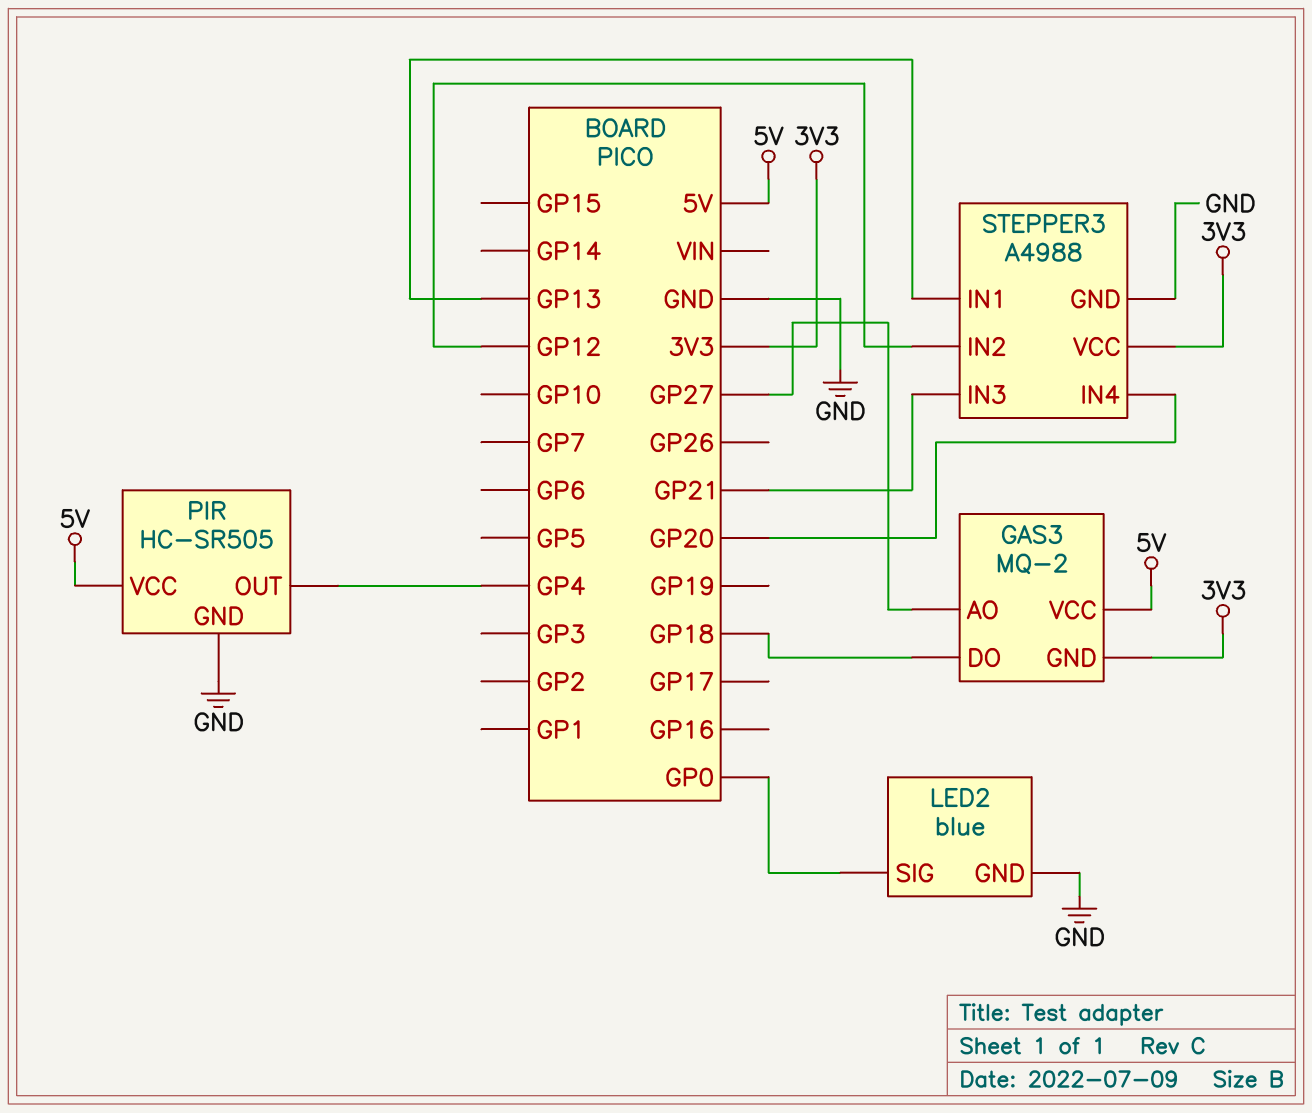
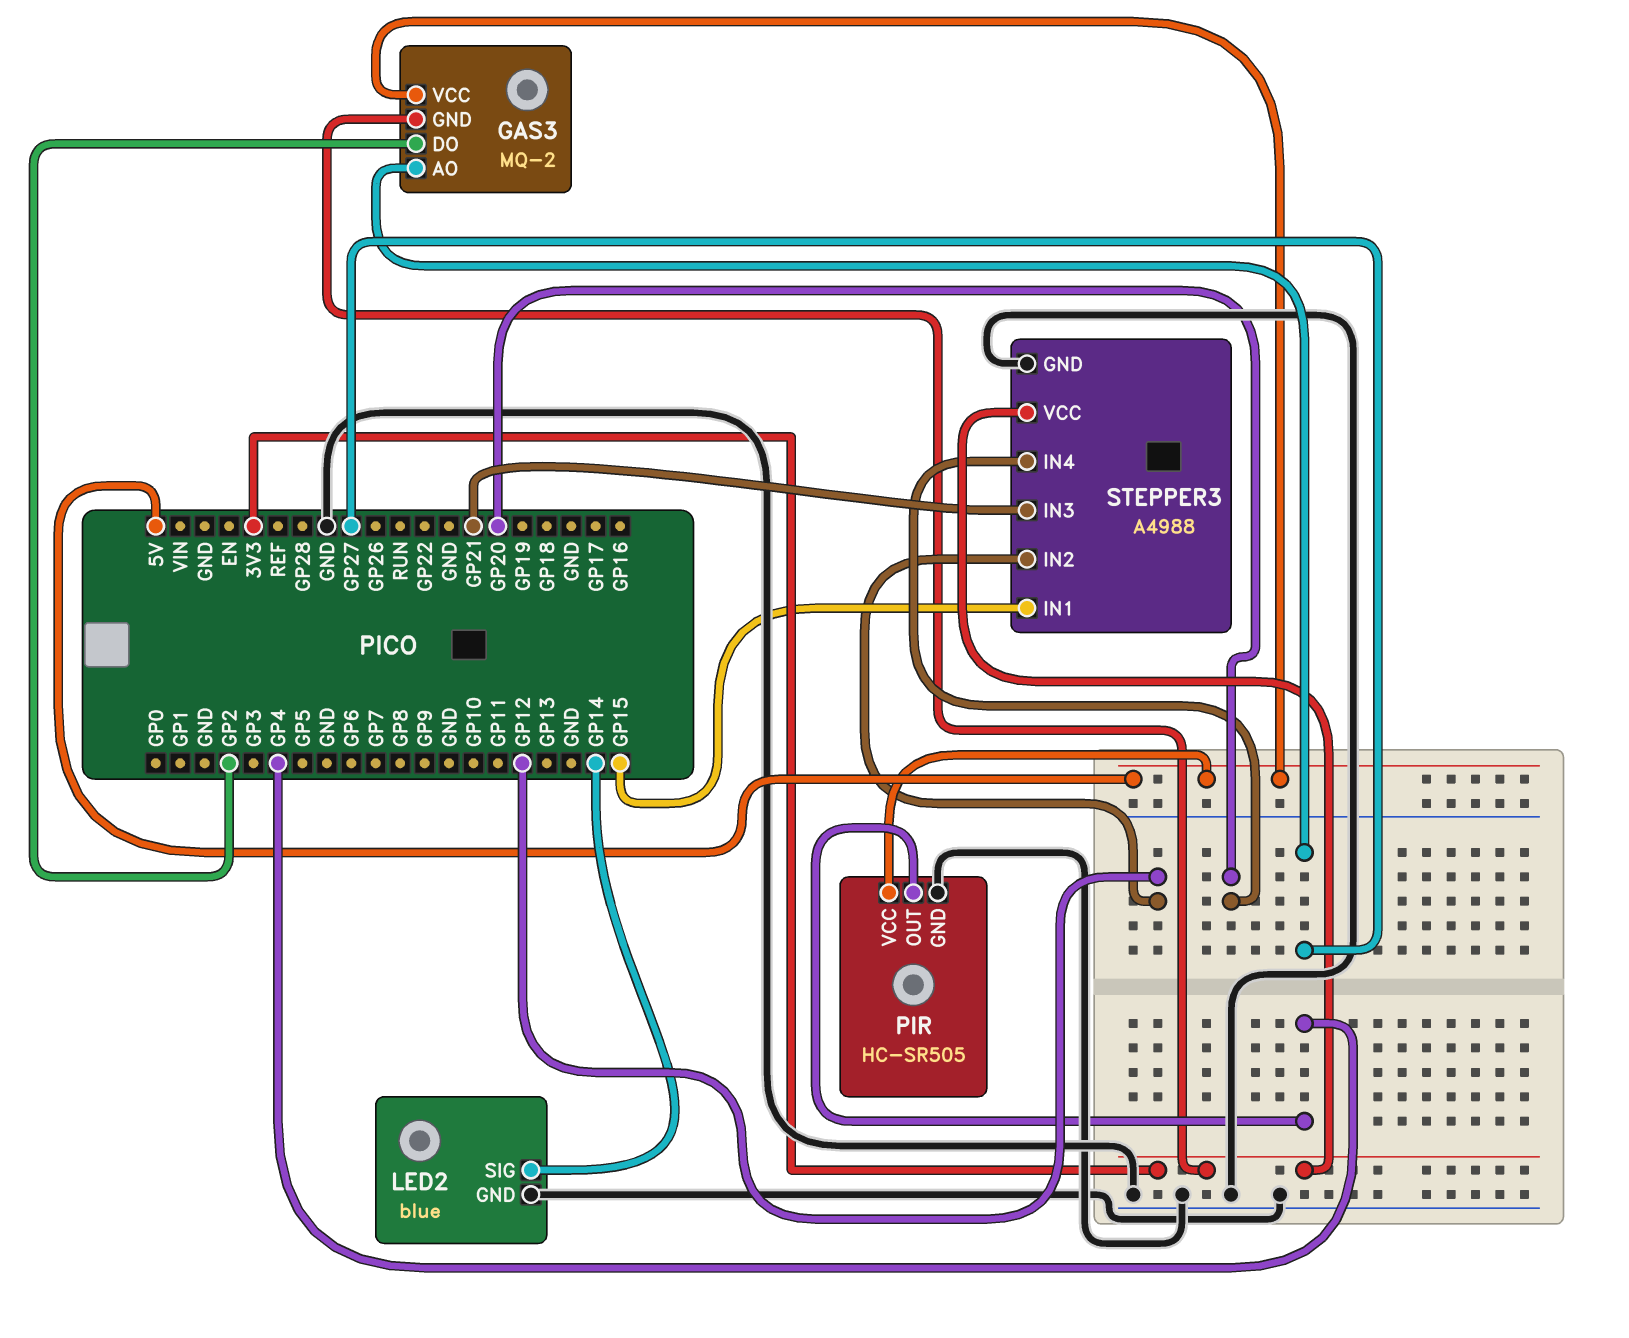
GAS3 pin DO: GP18 -> GP2
LED2 pin SIG: GP0 -> GP14
STEPPER3 pin IN1: GP13 -> GP15

